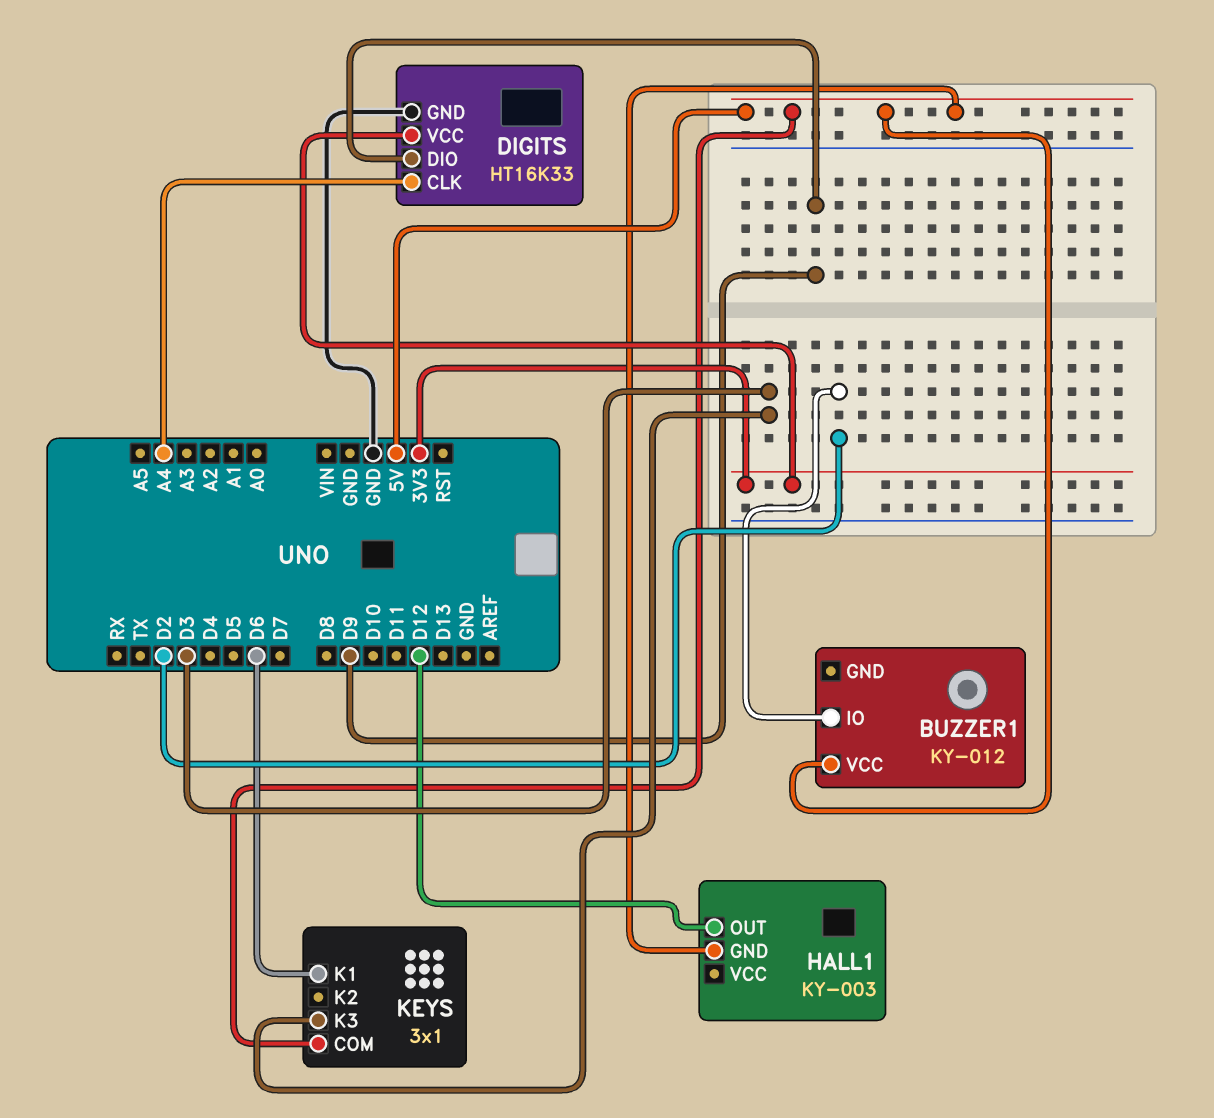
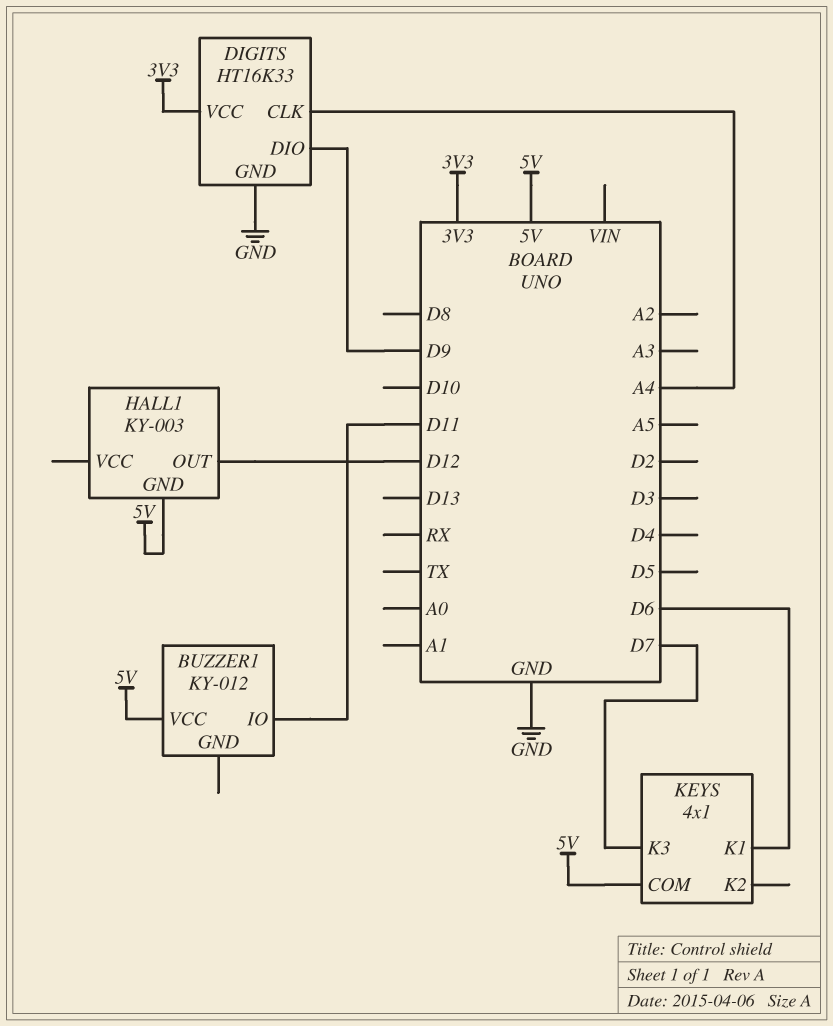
BUZZER1 pin IO: D2 -> D11
KEYS: 3x1 -> 4x1
KEYS pin K3: D3 -> D7

